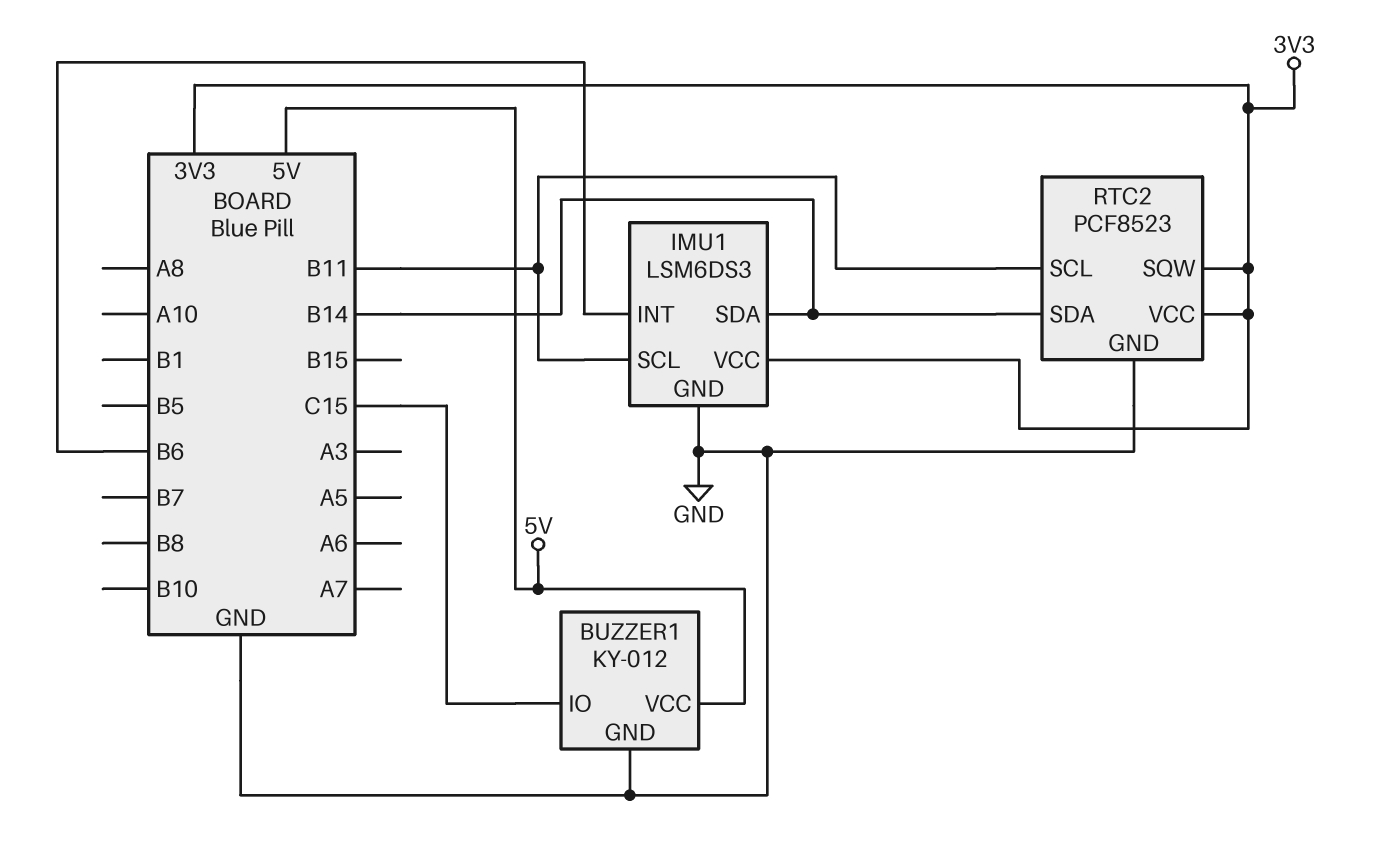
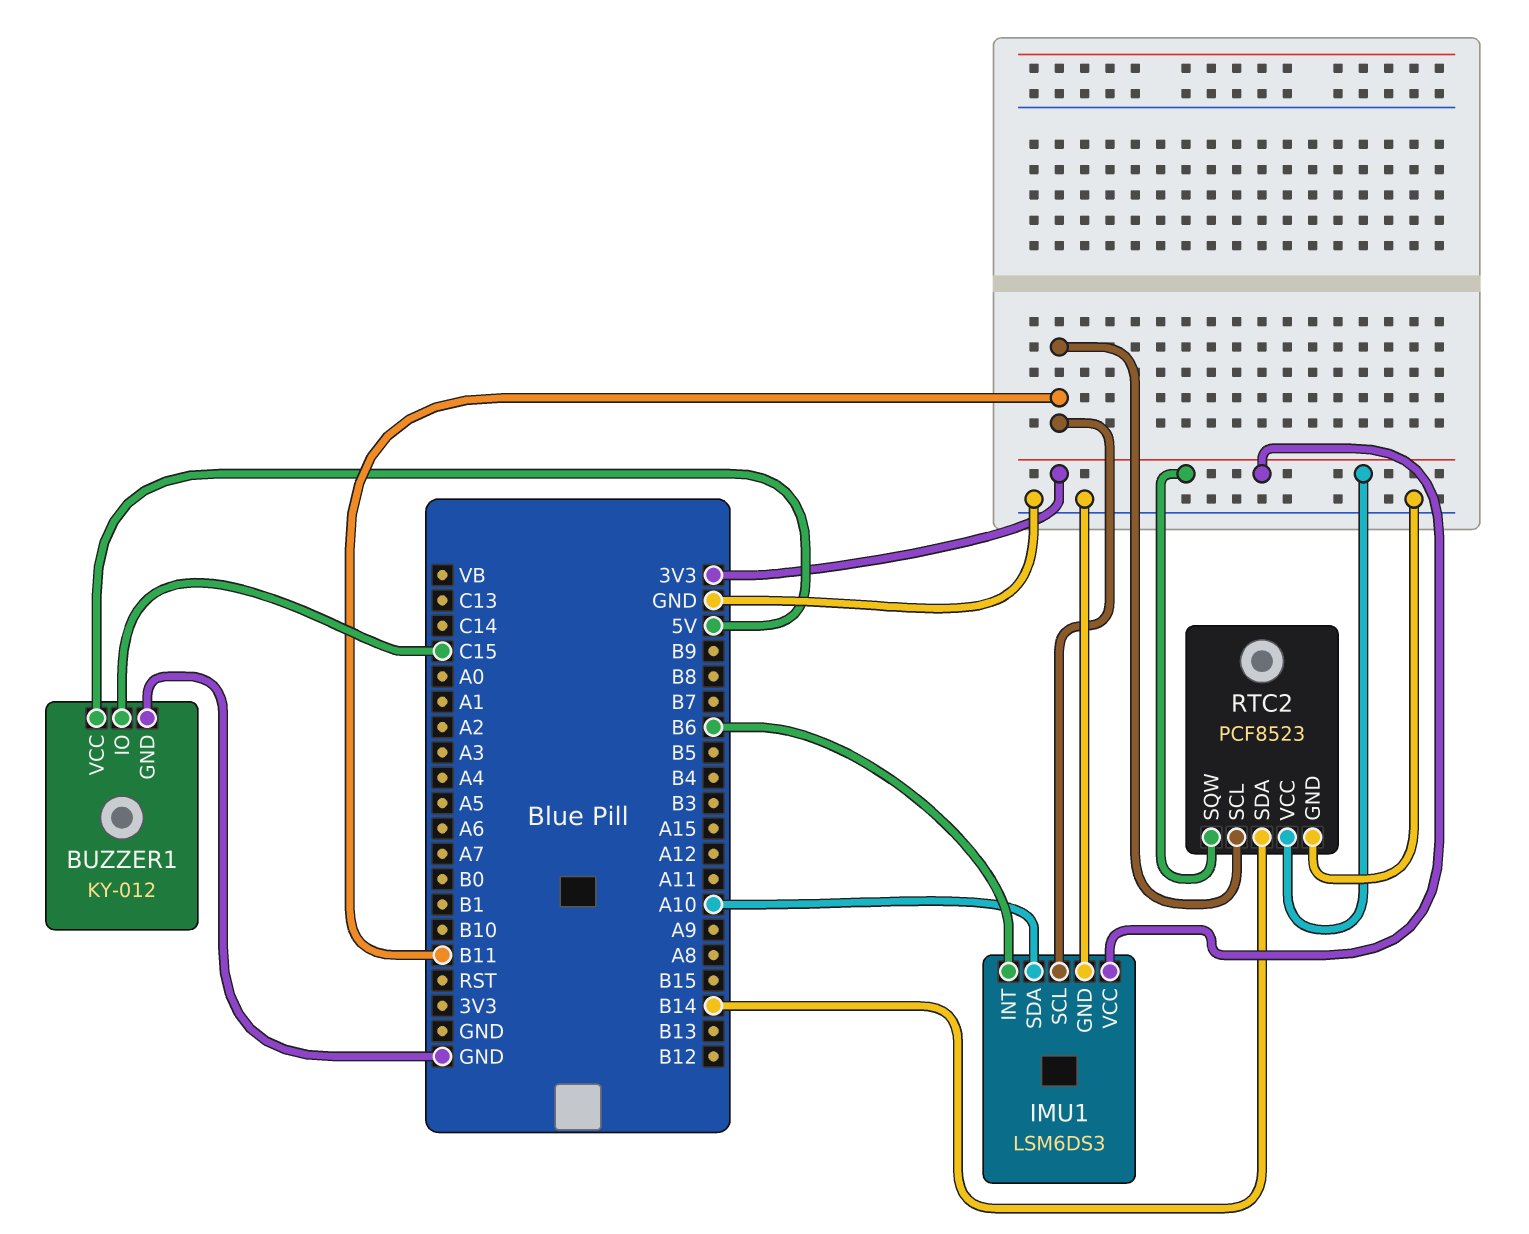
IMU1 pin SDA: B14 -> A10

